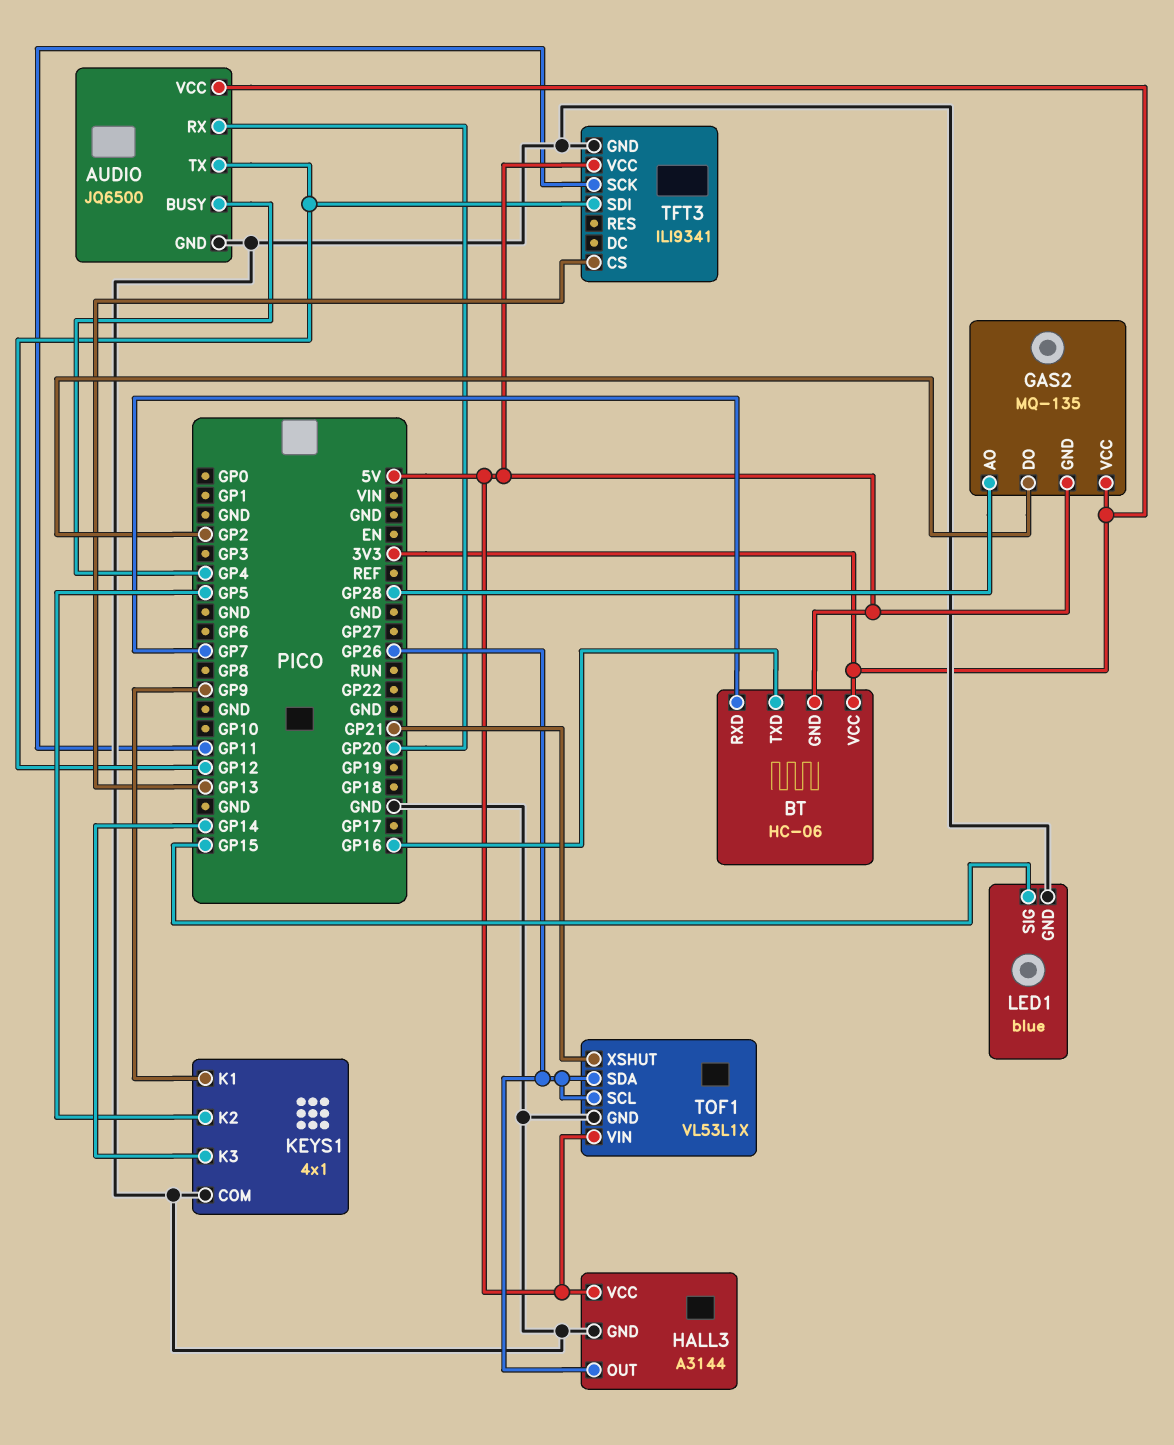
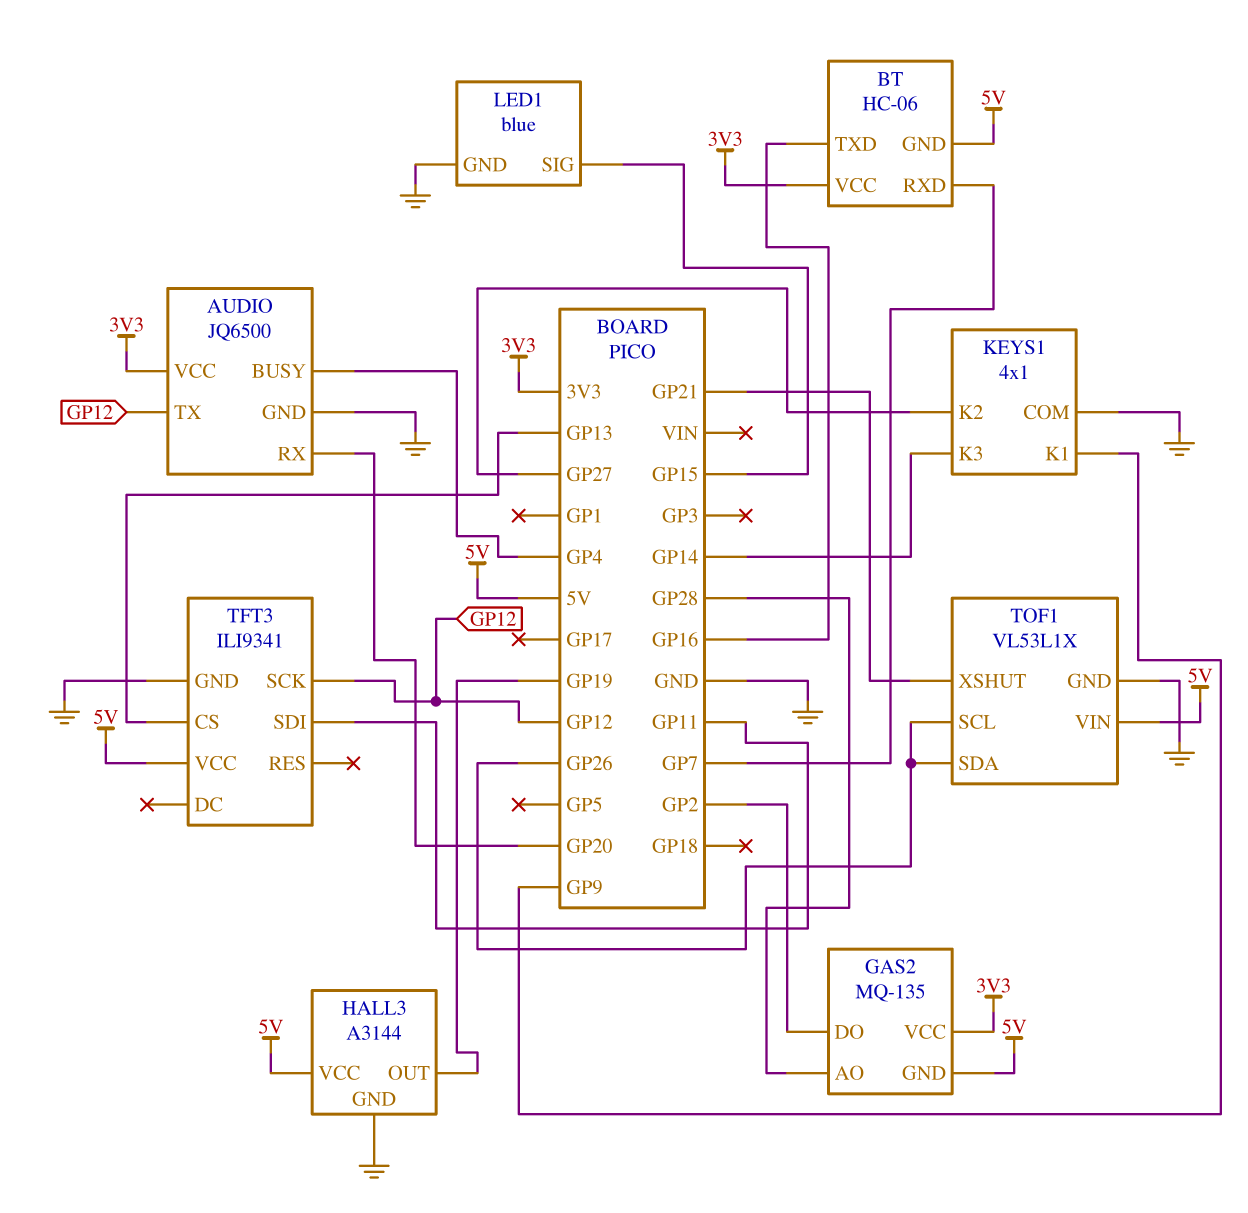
HALL3 pin OUT: GP26 -> GP19
KEYS1 pin K2: GP5 -> GP27
TFT3 pin SCK: GP11 -> GP12
TFT3 pin SDI: GP12 -> GP11

